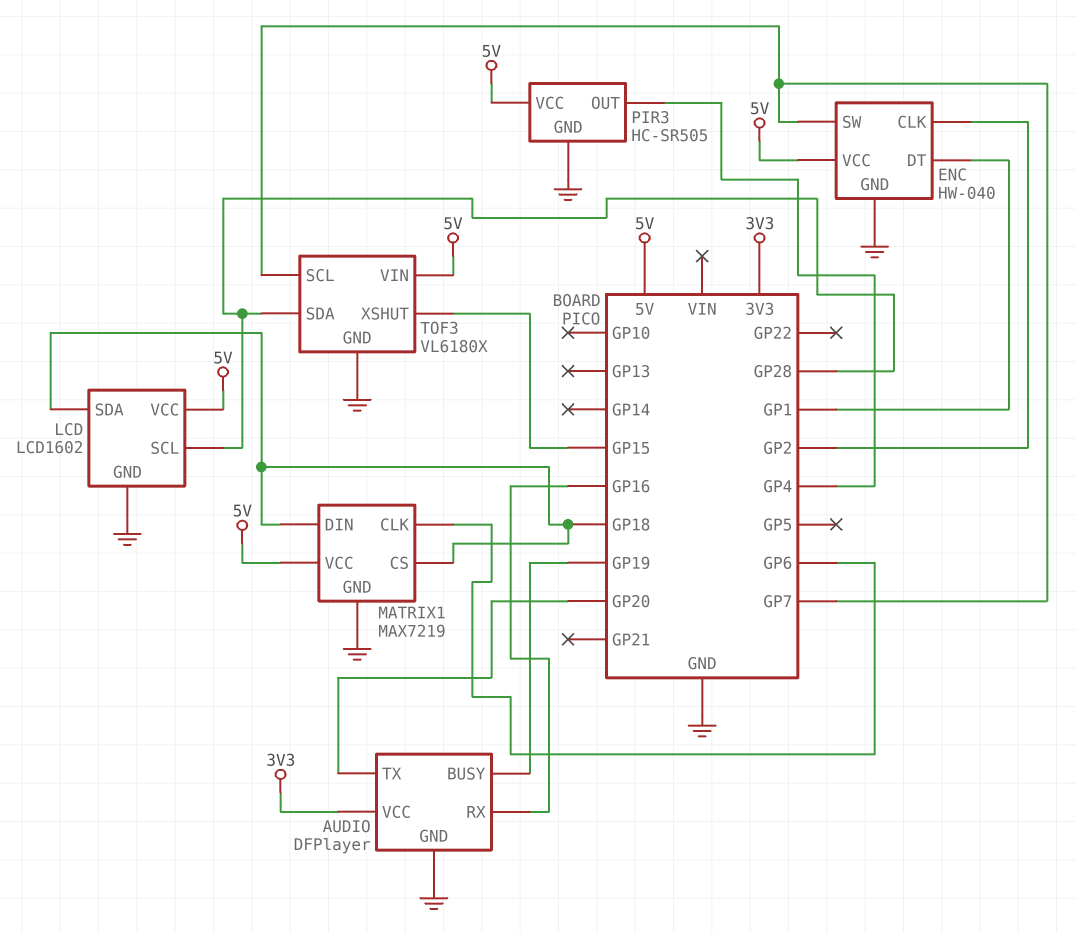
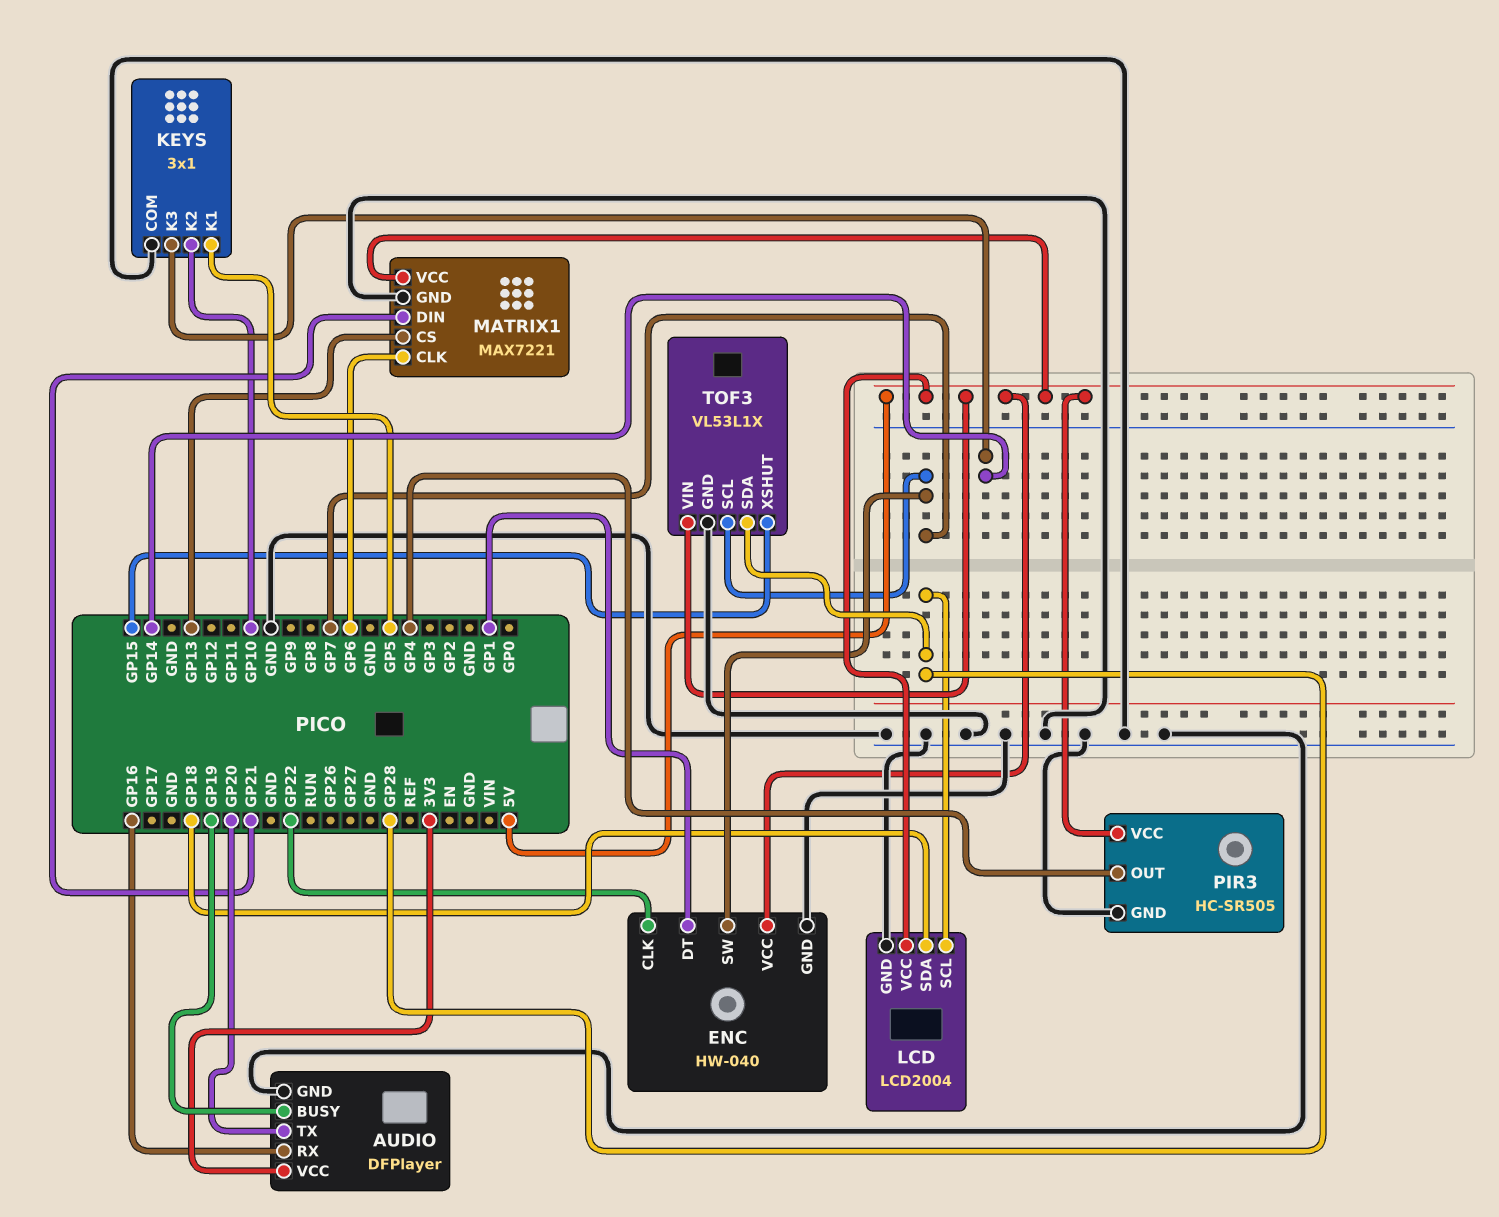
ENC pin CLK: GP2 -> GP22
KEYS: none -> 3x1
KEYS pin COM: none -> GND
KEYS pin K1: none -> GP5
KEYS pin K2: none -> GP10
KEYS pin K3: none -> GP14
LCD: LCD1602 -> LCD2004
MATRIX1: MAX7219 -> MAX7221
MATRIX1 pin CS: GP18 -> GP13
MATRIX1 pin DIN: GP18 -> GP21
TOF3: VL6180X -> VL53L1X

